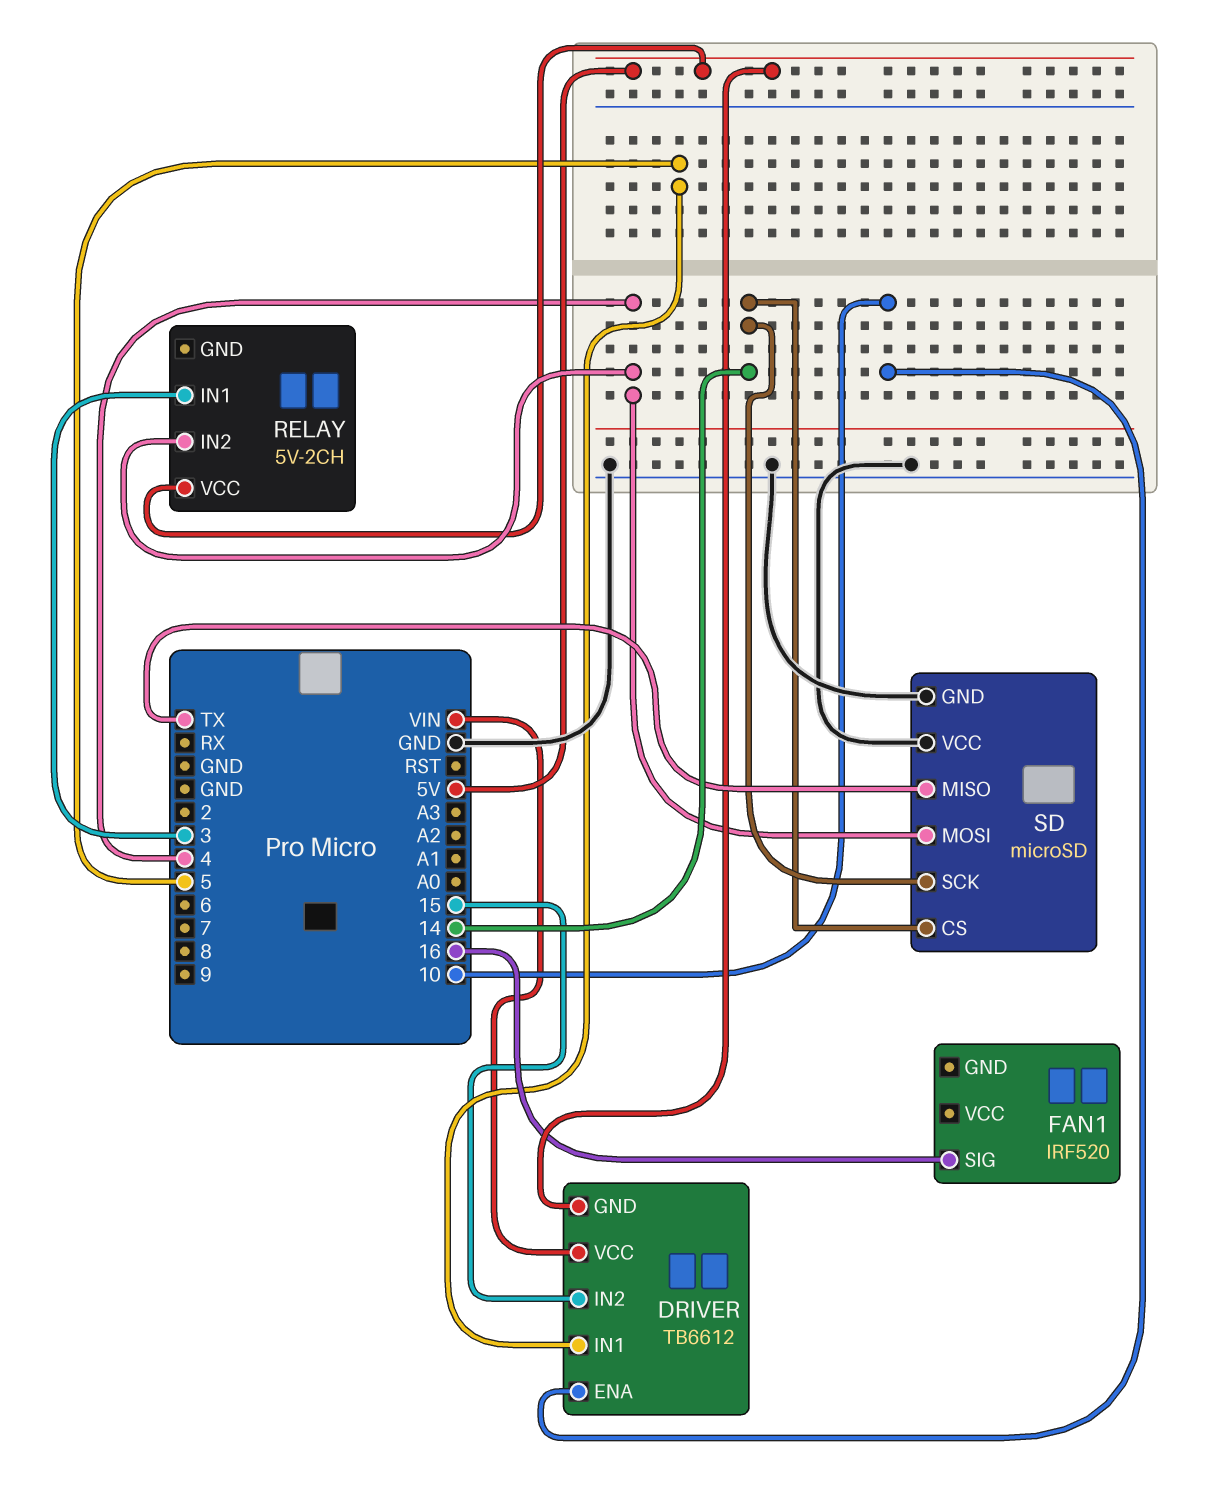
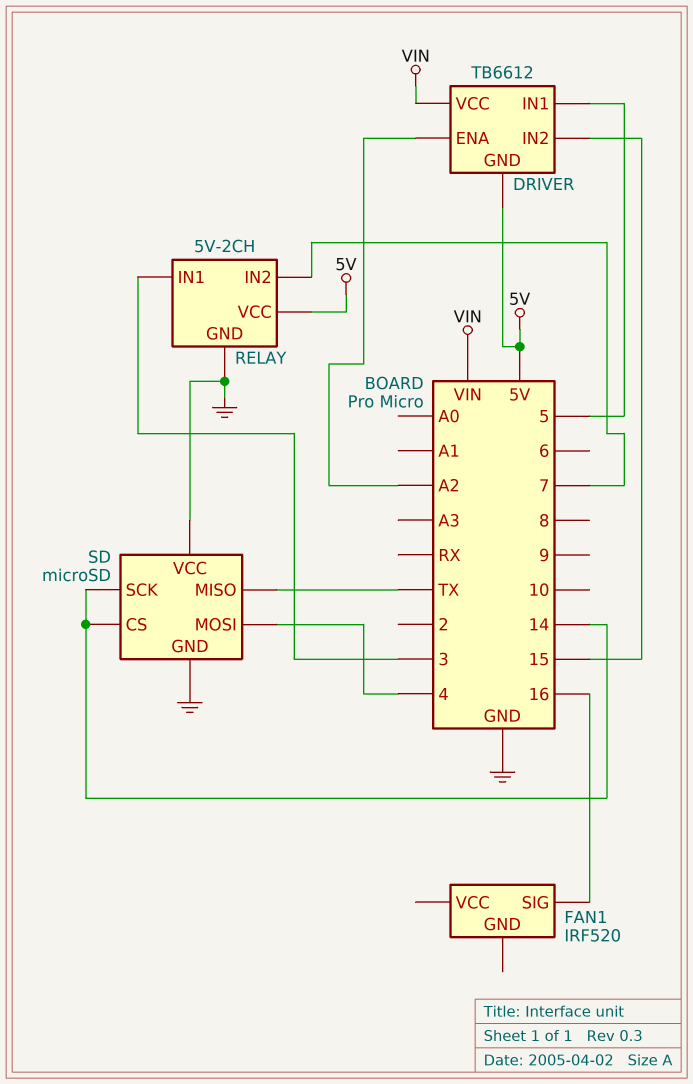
DRIVER pin ENA: 10 -> A2
RELAY pin GND: none -> GND
RELAY pin IN2: 4 -> 7

